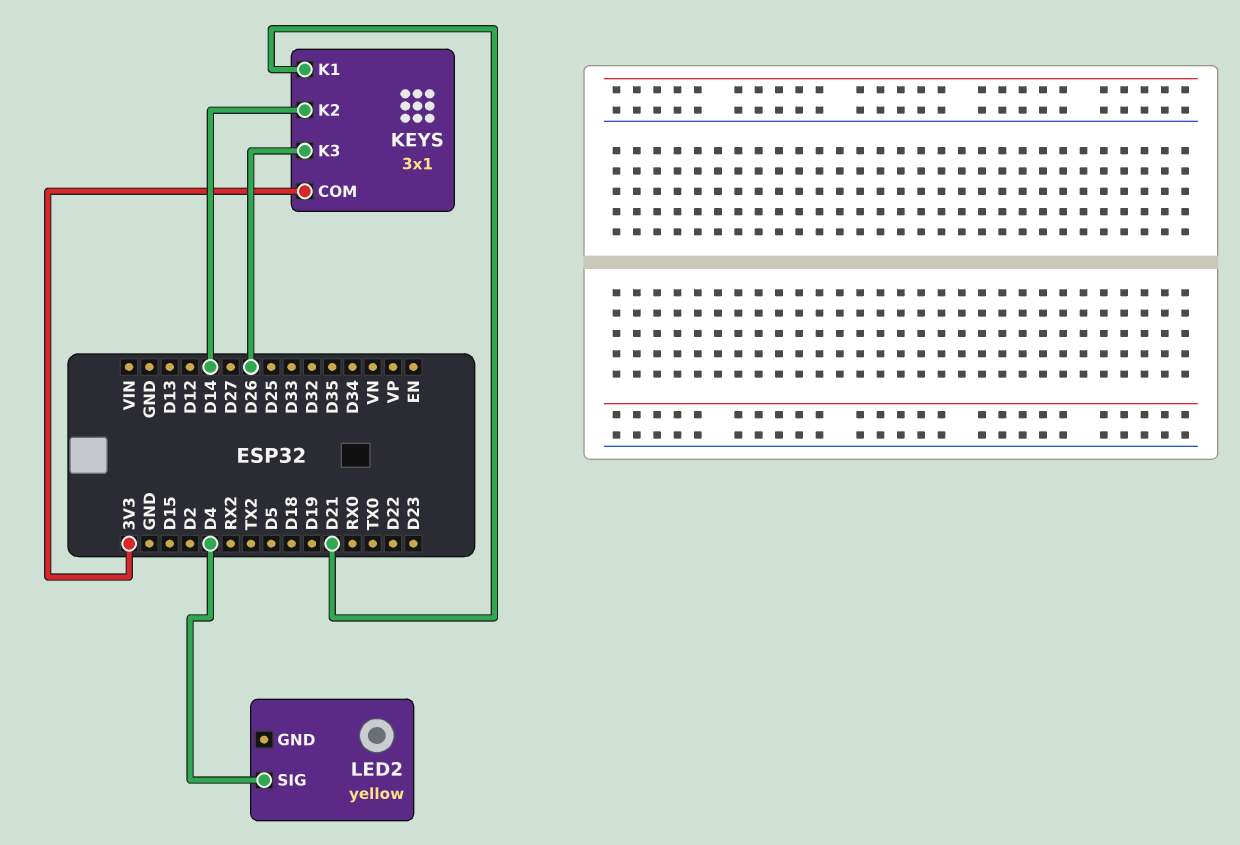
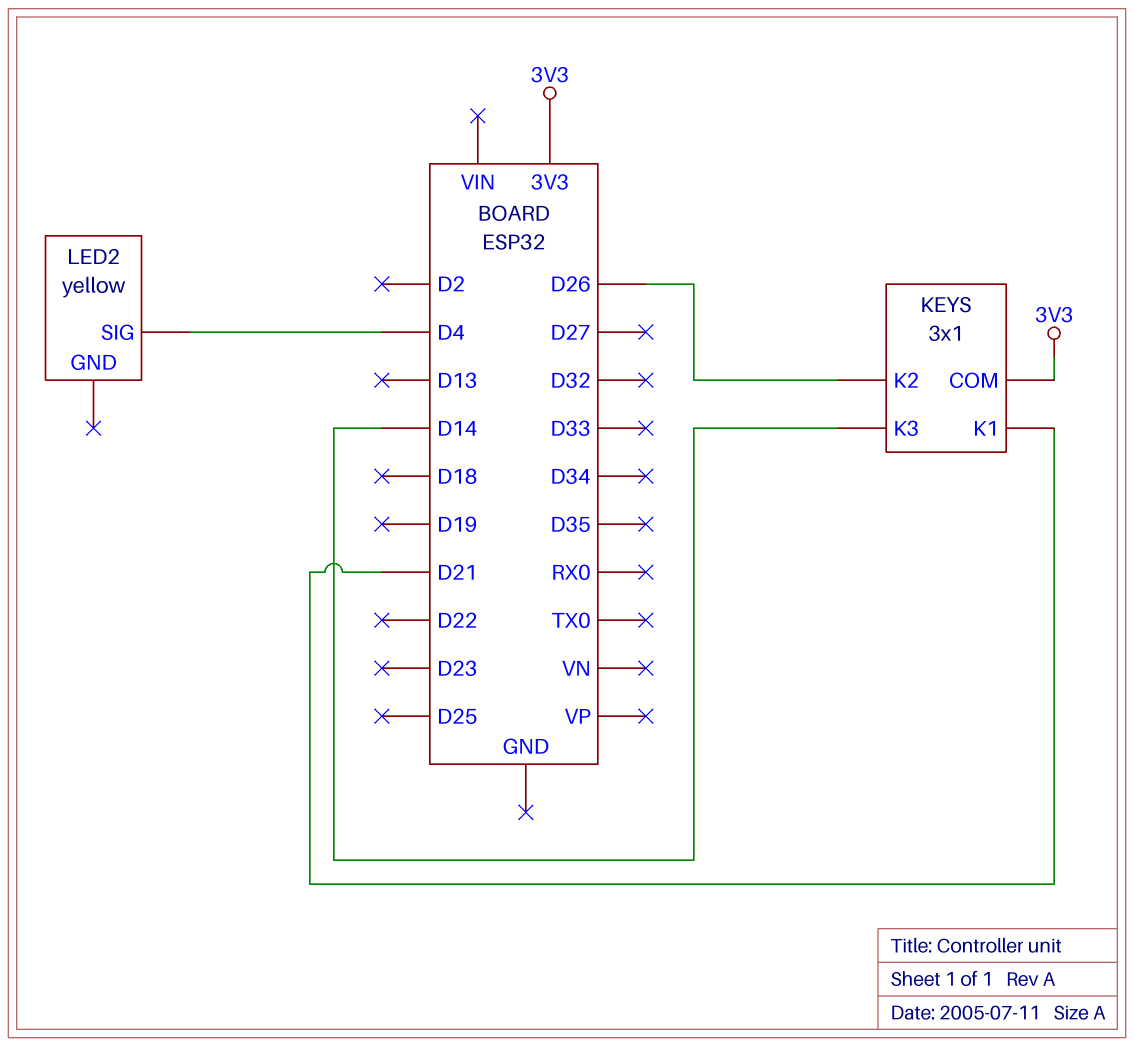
KEYS pin K2: D14 -> D26
KEYS pin K3: D26 -> D14

